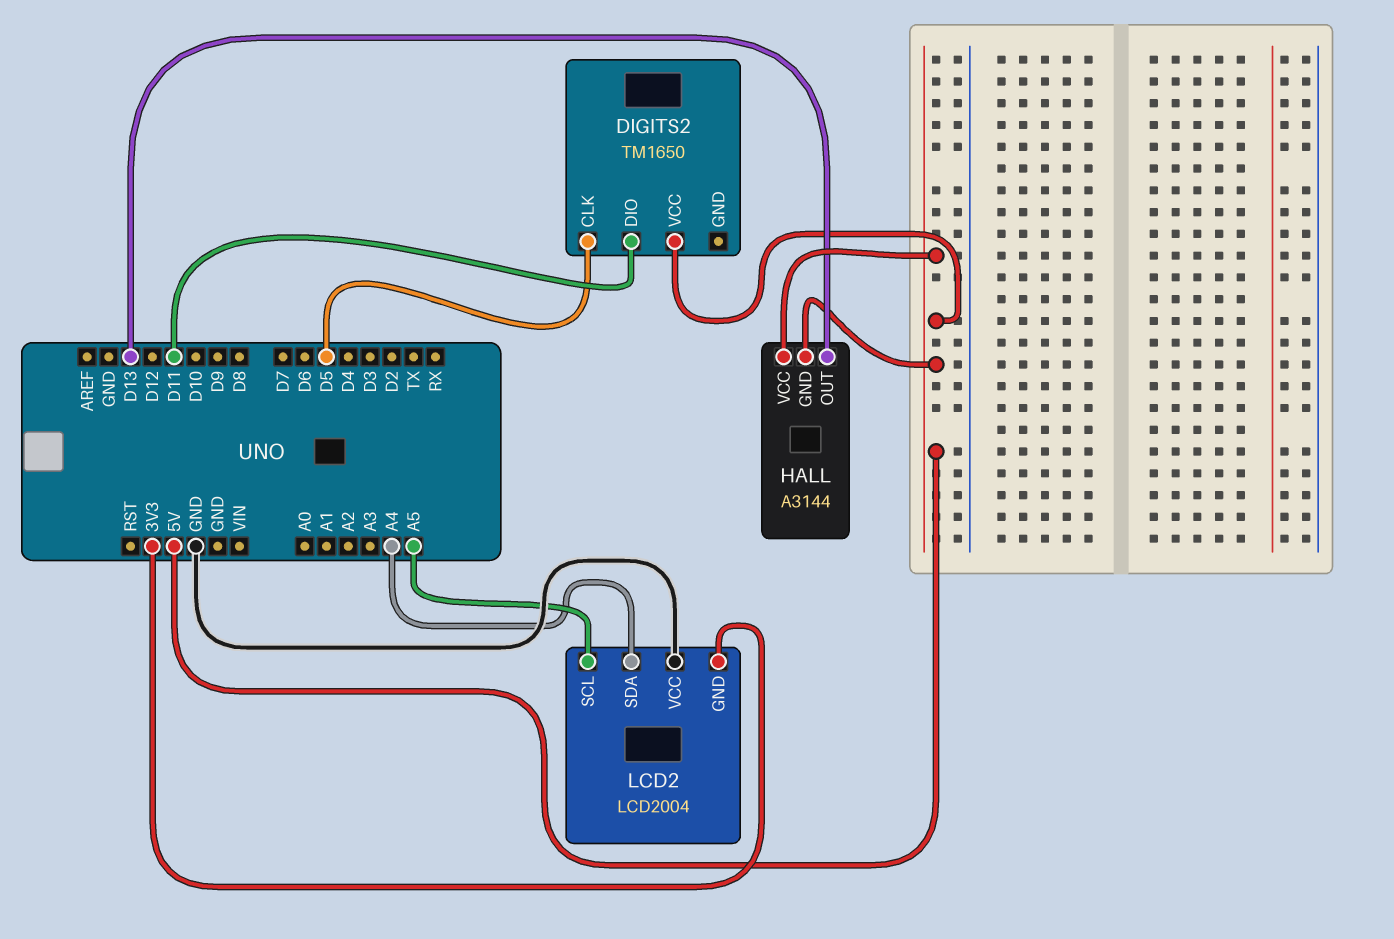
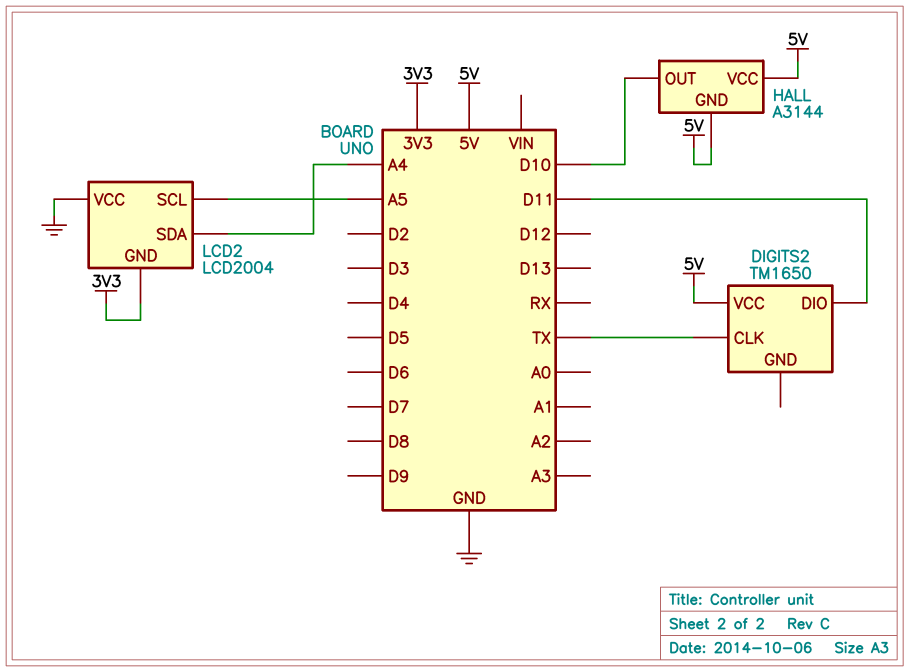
DIGITS2 pin CLK: D5 -> TX
HALL pin OUT: D13 -> D10

